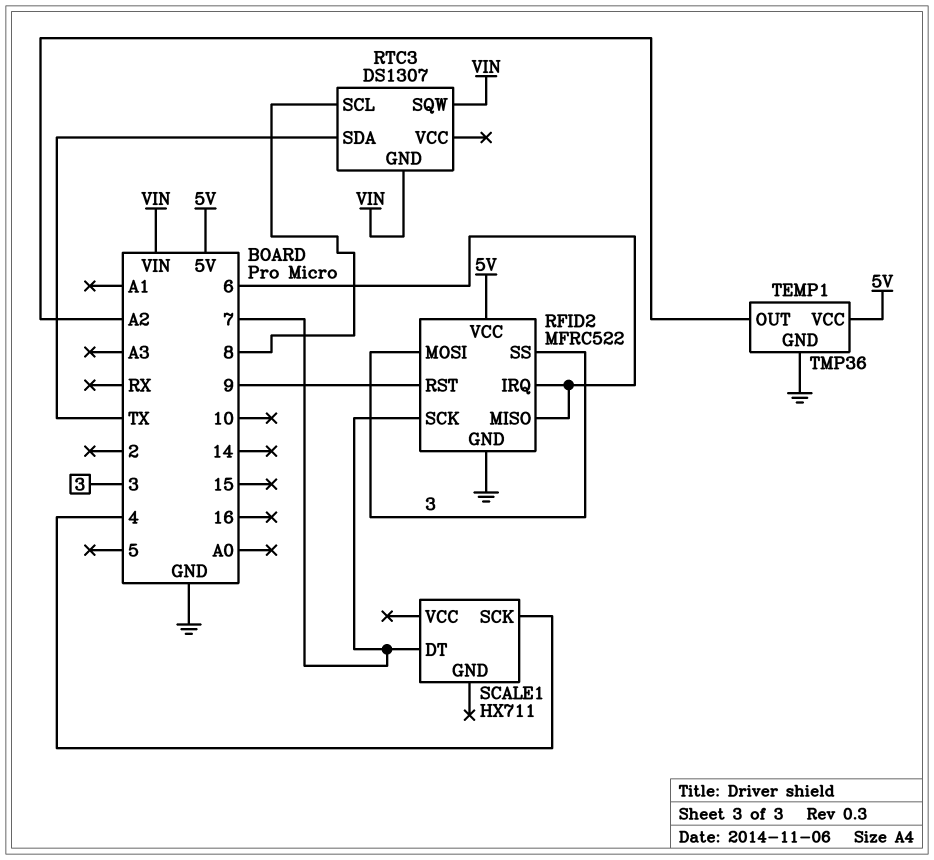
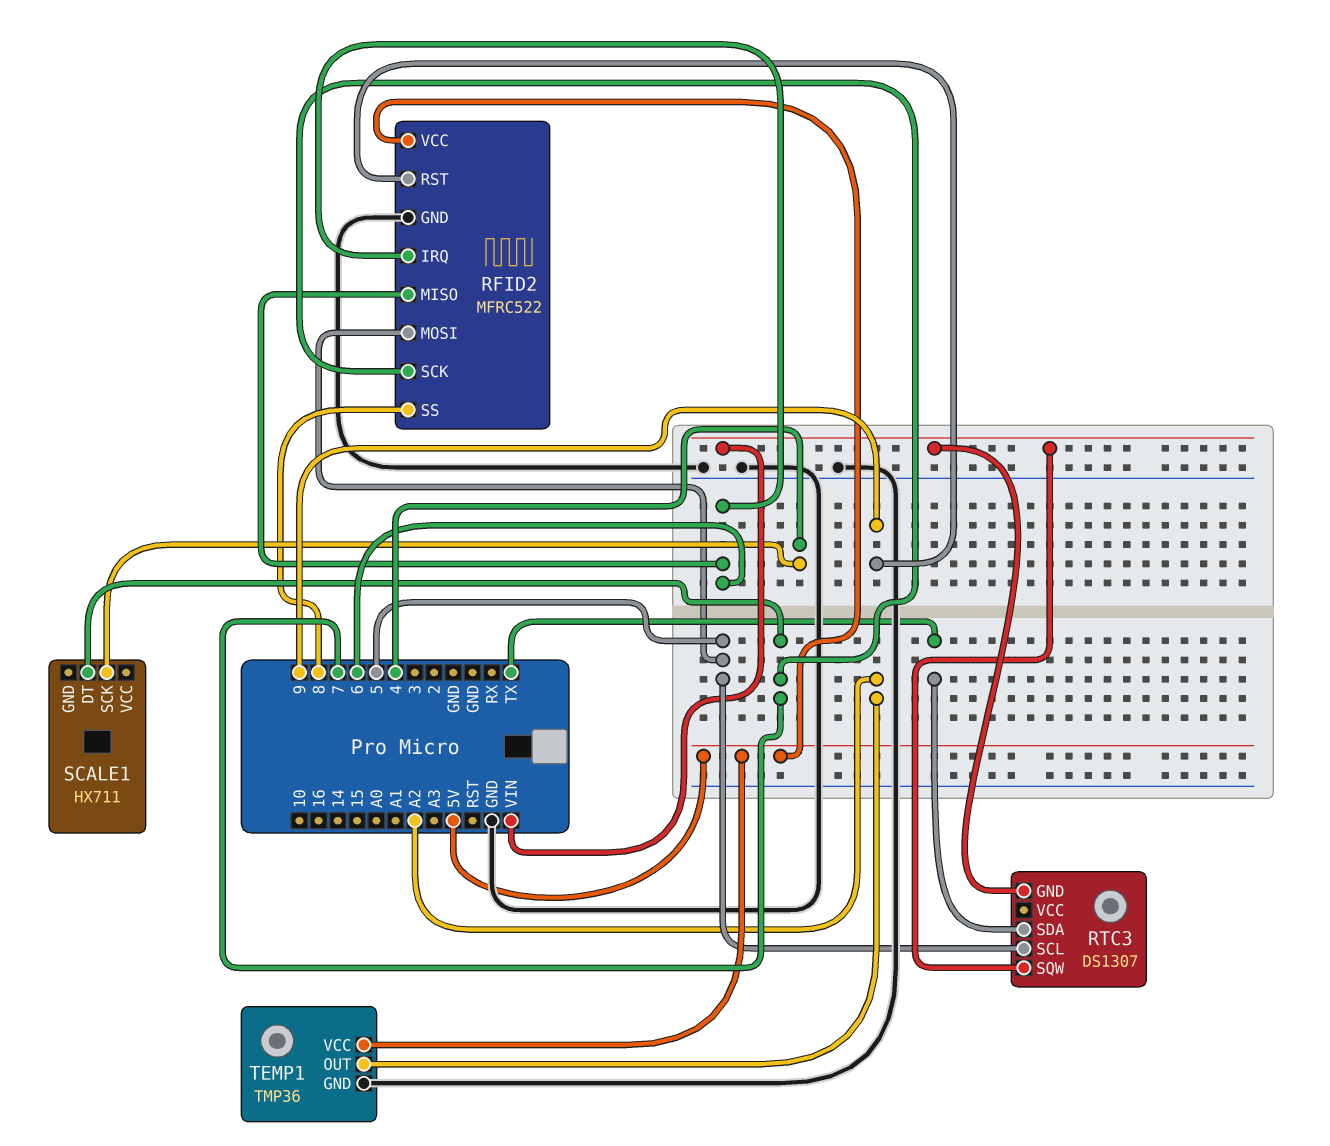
RFID2 pin MOSI: 3 -> 5
RFID2 pin SS: 3 -> 8
RTC3 pin SCL: 8 -> 5

